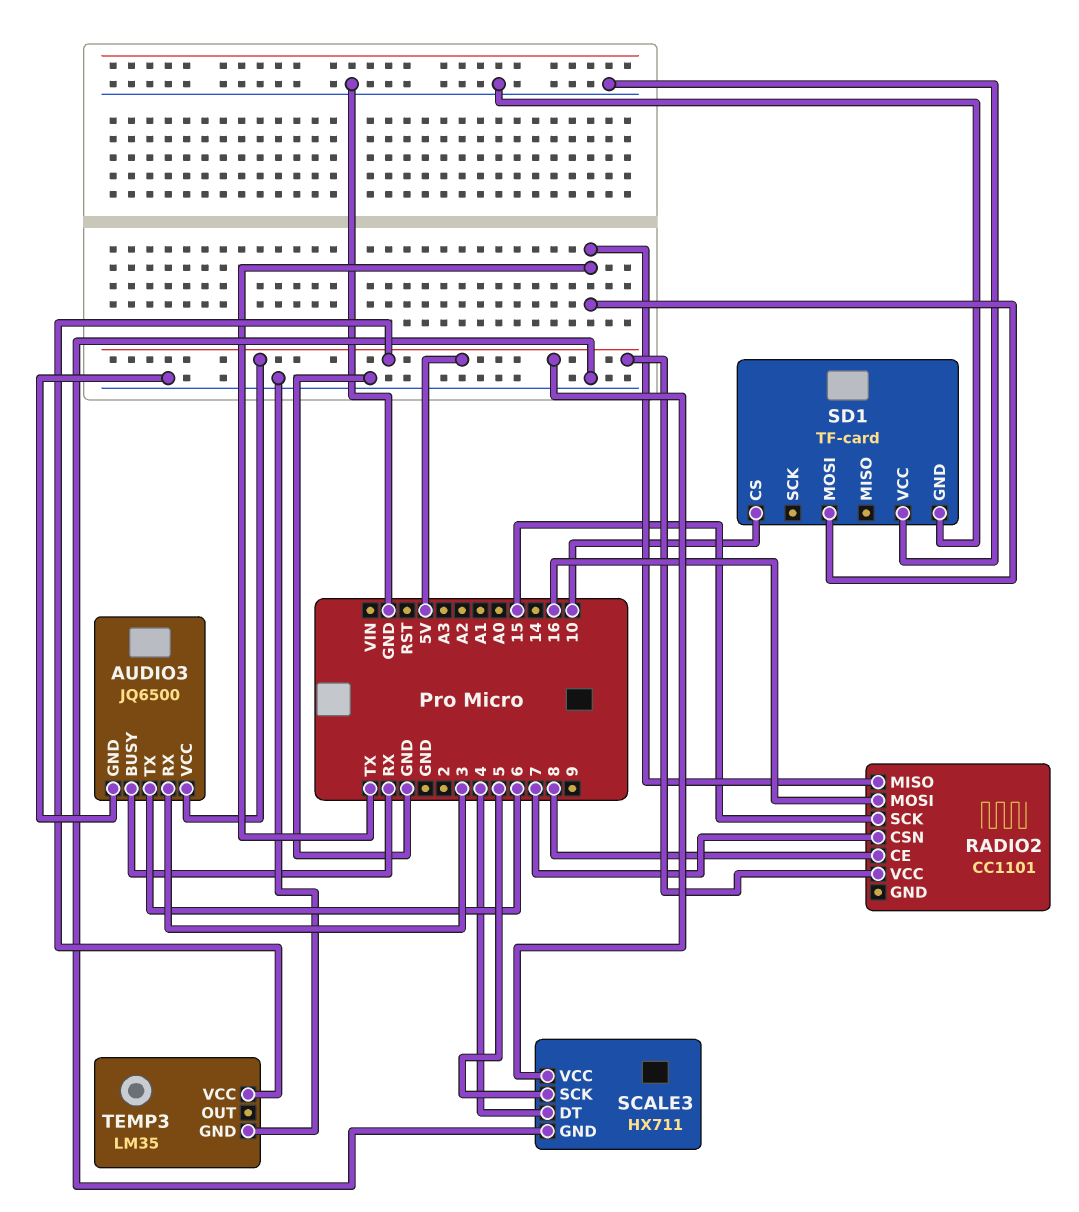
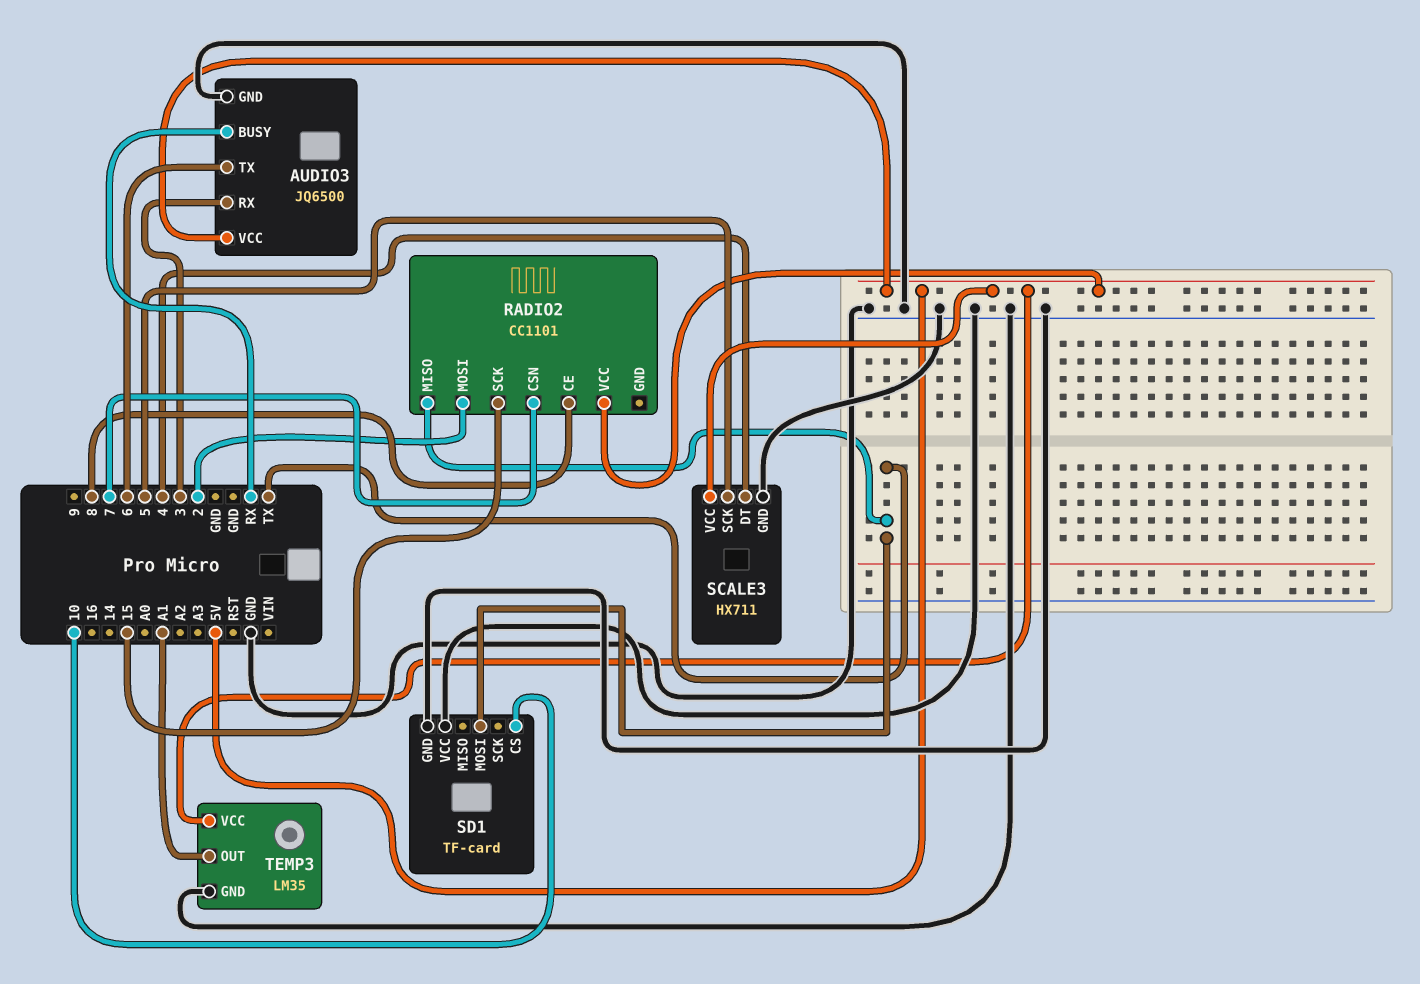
RADIO2 pin MOSI: 16 -> 2
TEMP3 pin OUT: none -> A1

